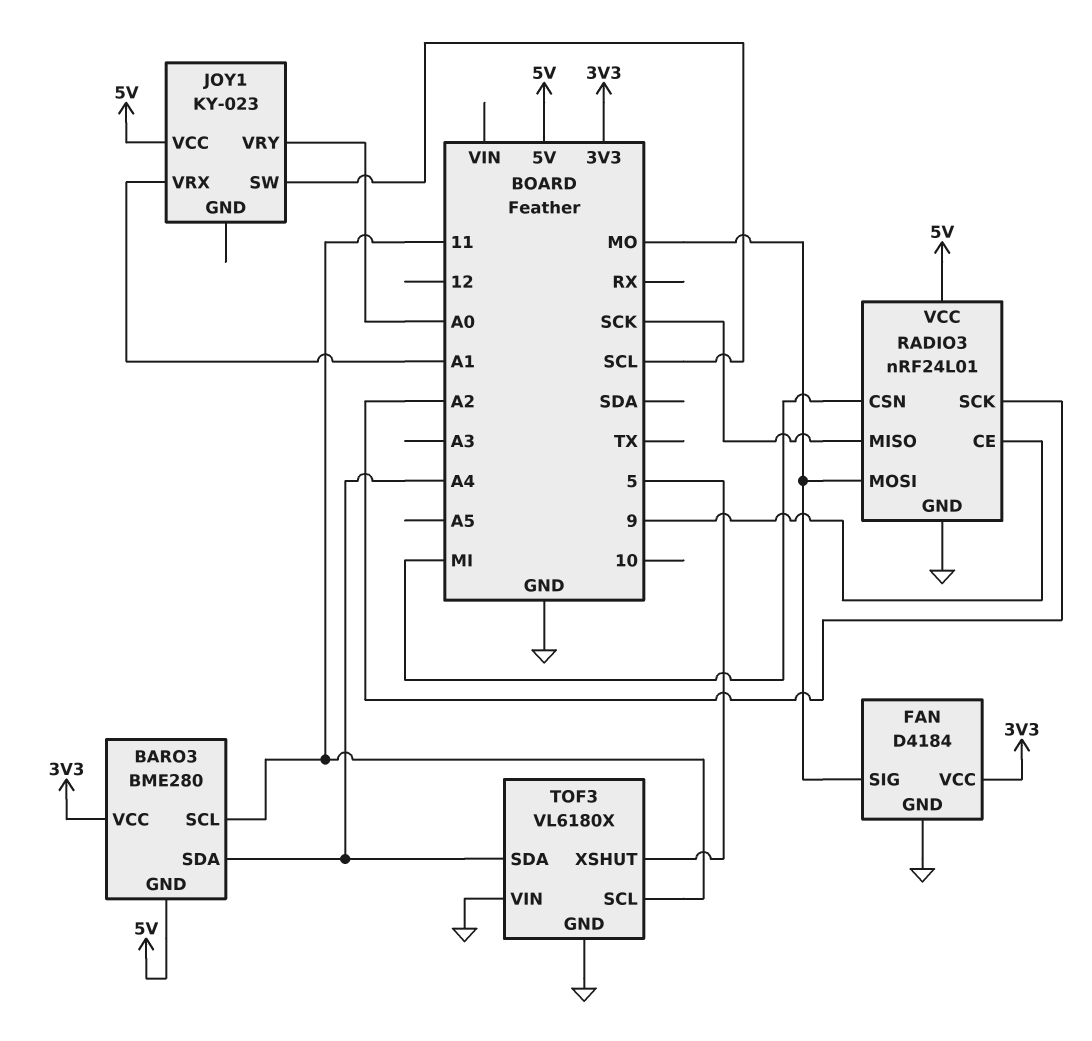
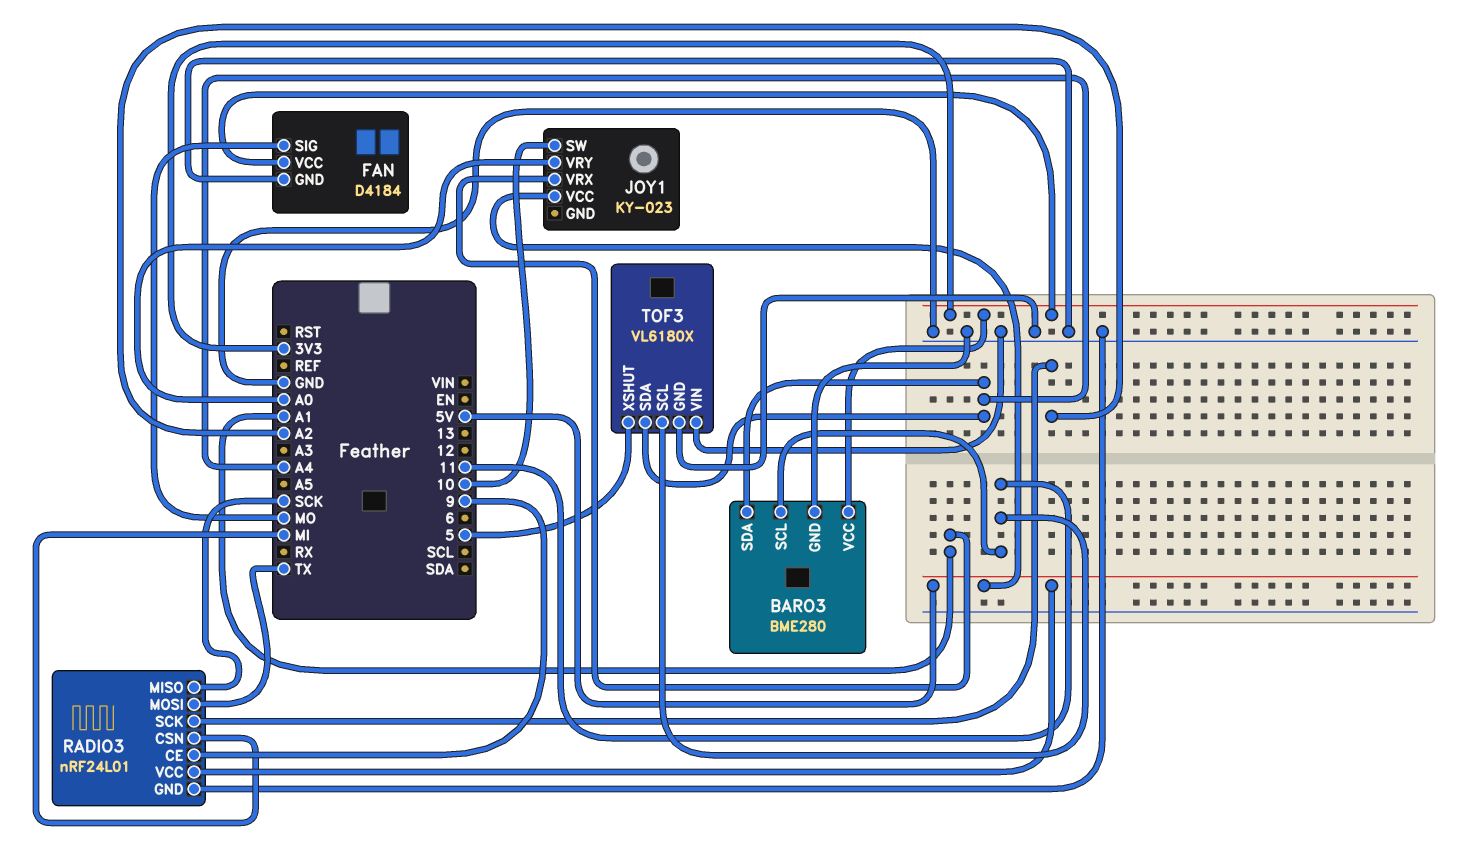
BARO3 pin GND: 5V -> GND
JOY1 pin SW: SCL -> 10
RADIO3 pin MOSI: MO -> TX

